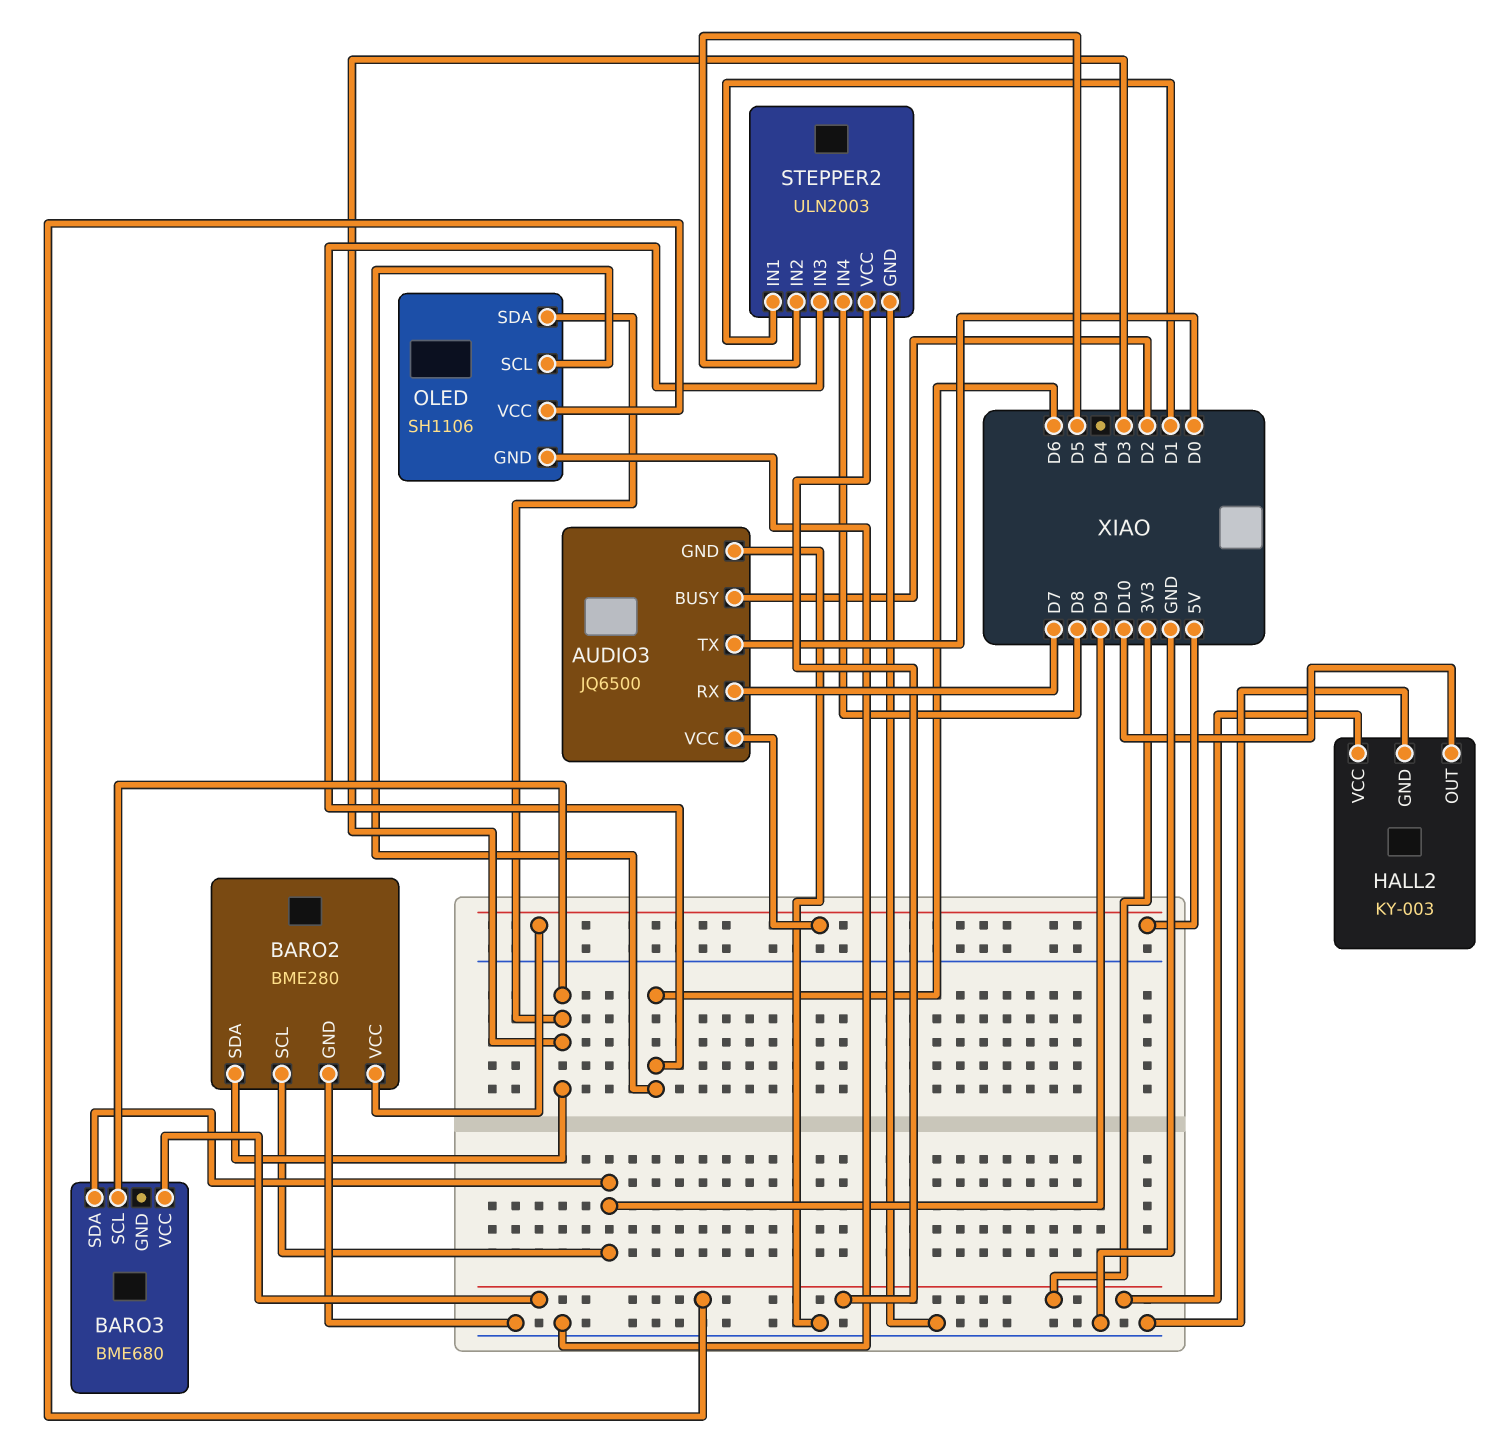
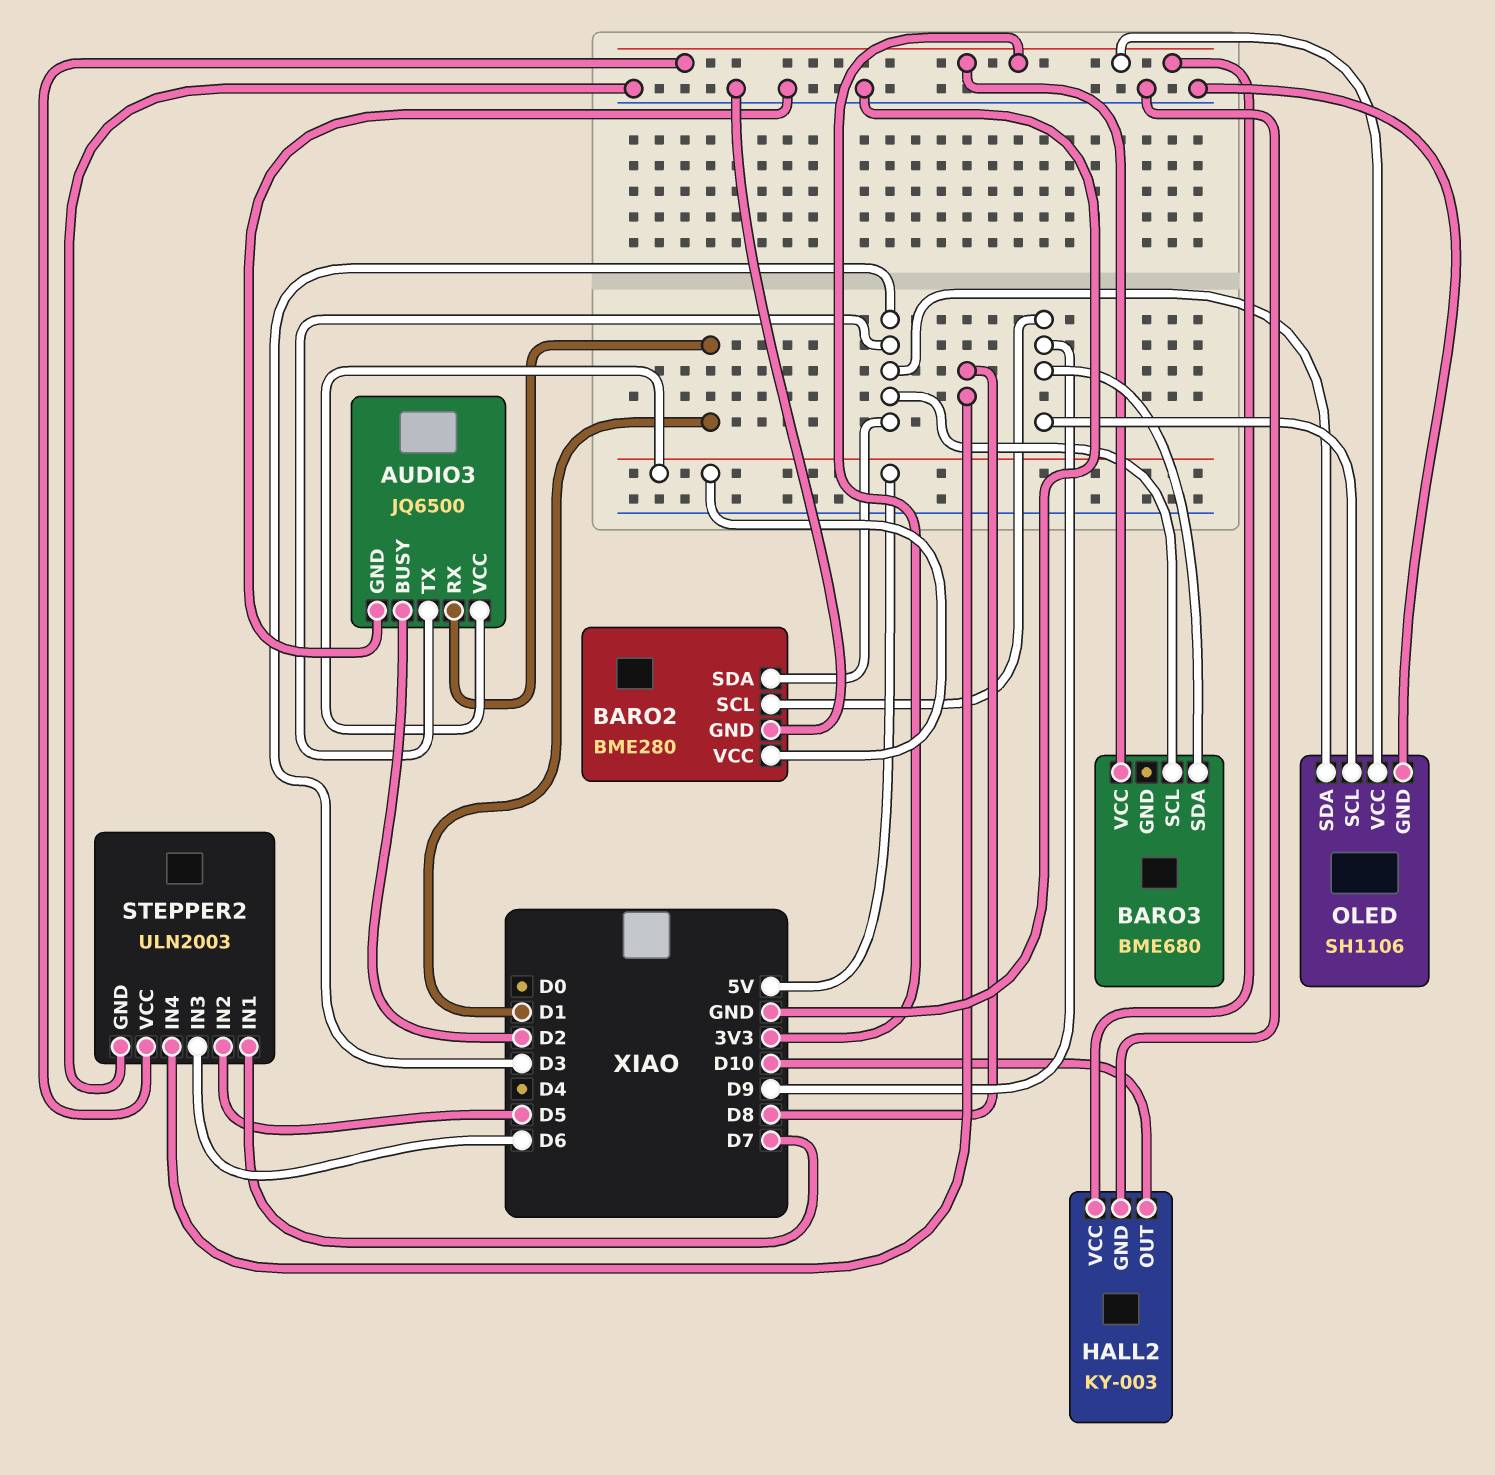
AUDIO3 pin RX: D7 -> D1
AUDIO3 pin TX: D0 -> D3
OLED pin SCL: D6 -> D9
STEPPER2 pin IN1: D1 -> D7

